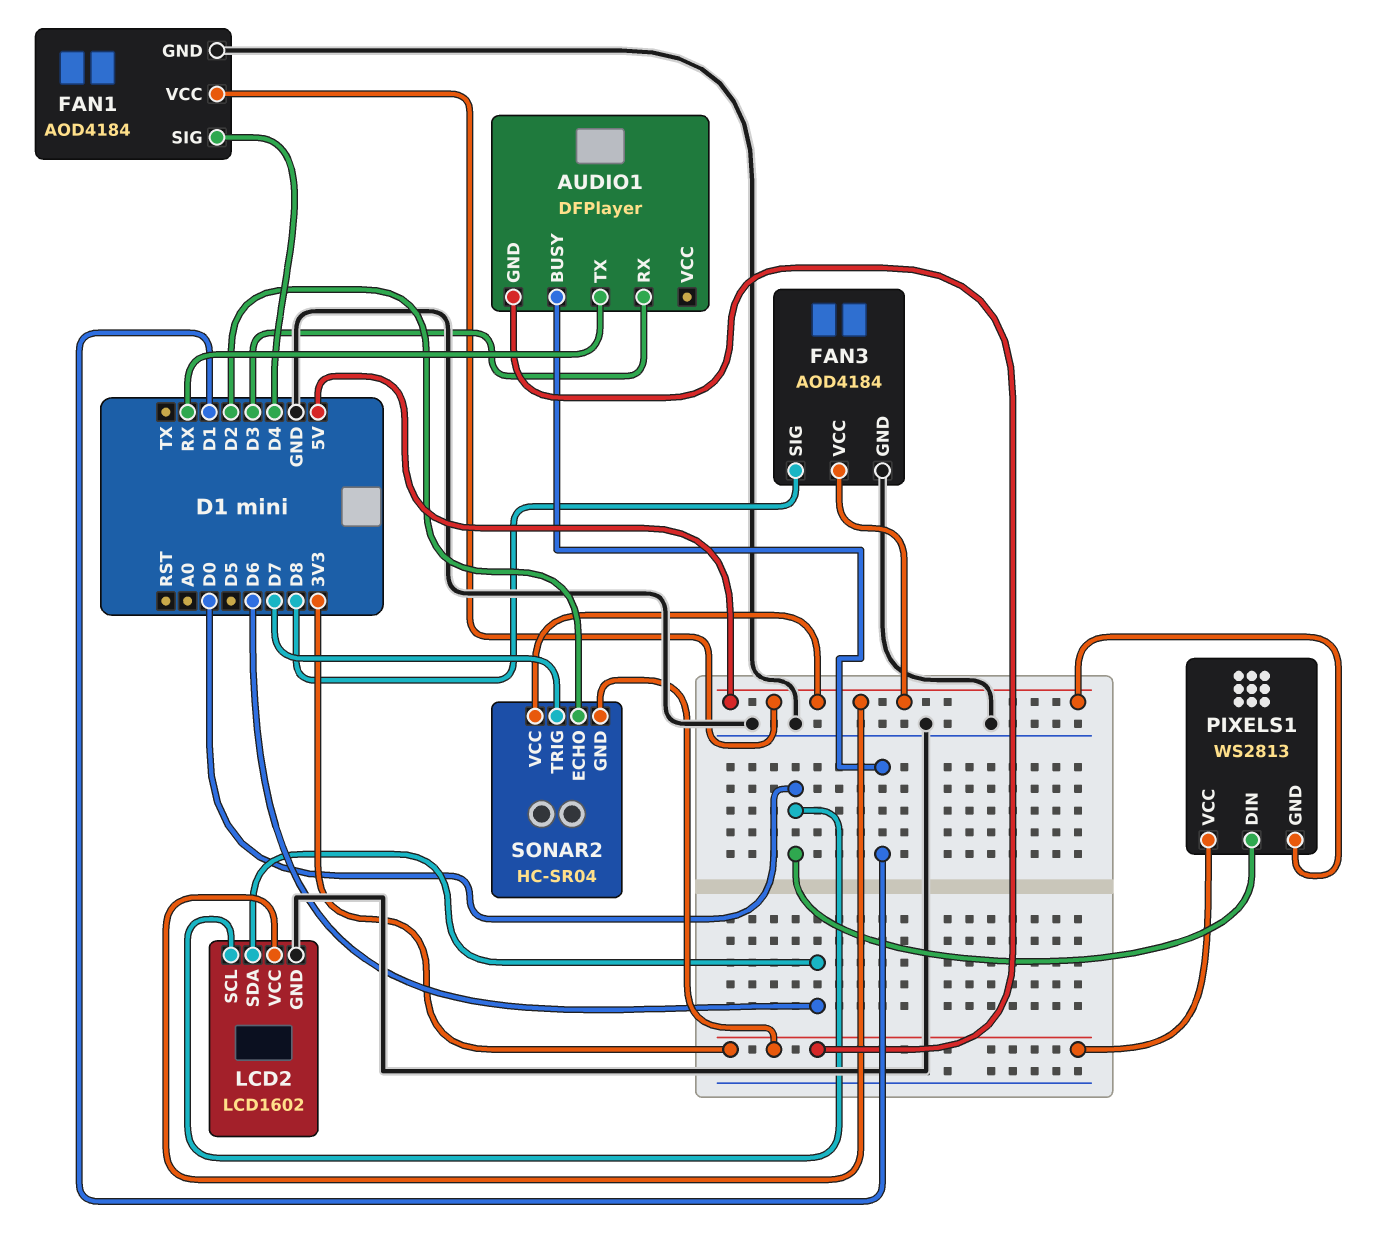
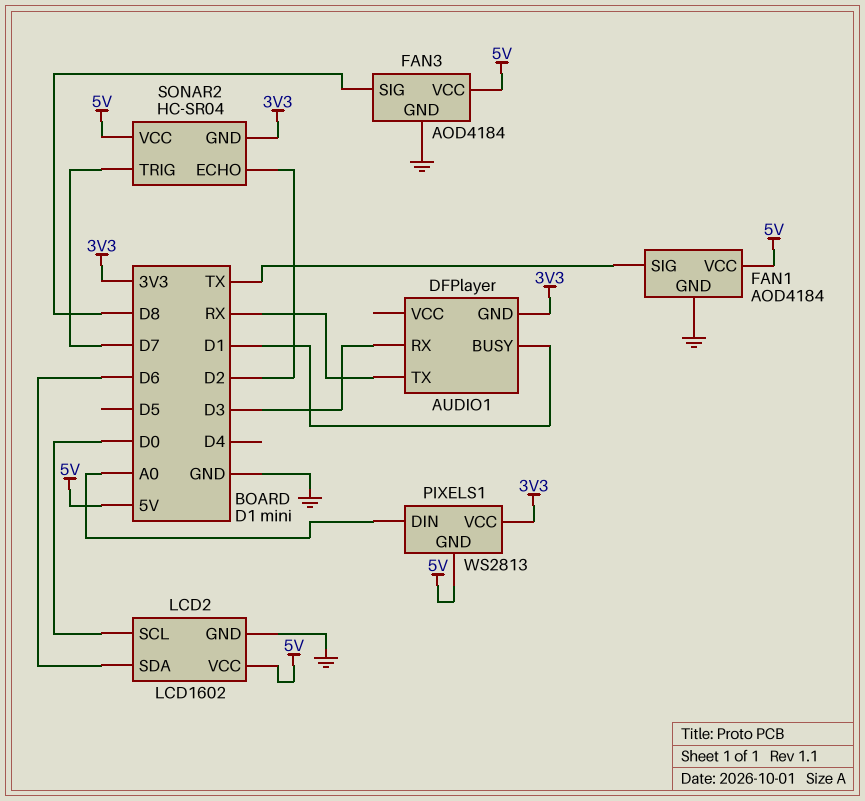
FAN1 pin SIG: D4 -> TX
PIXELS1 pin DIN: D0 -> A0

